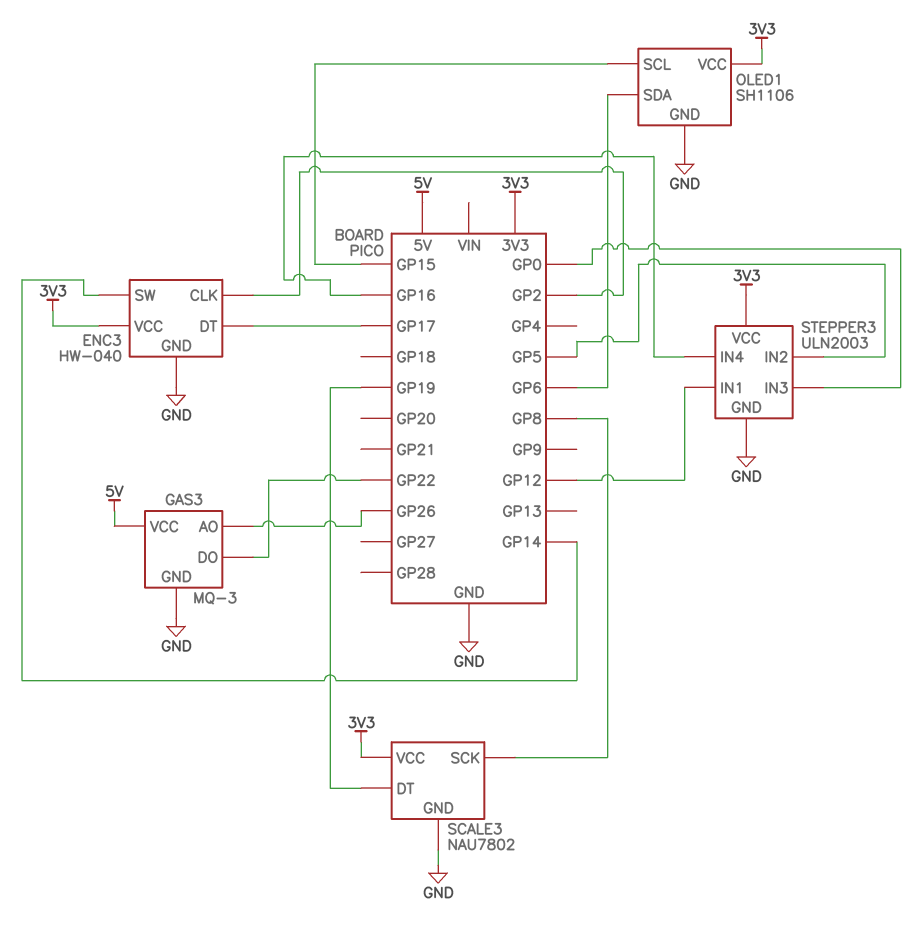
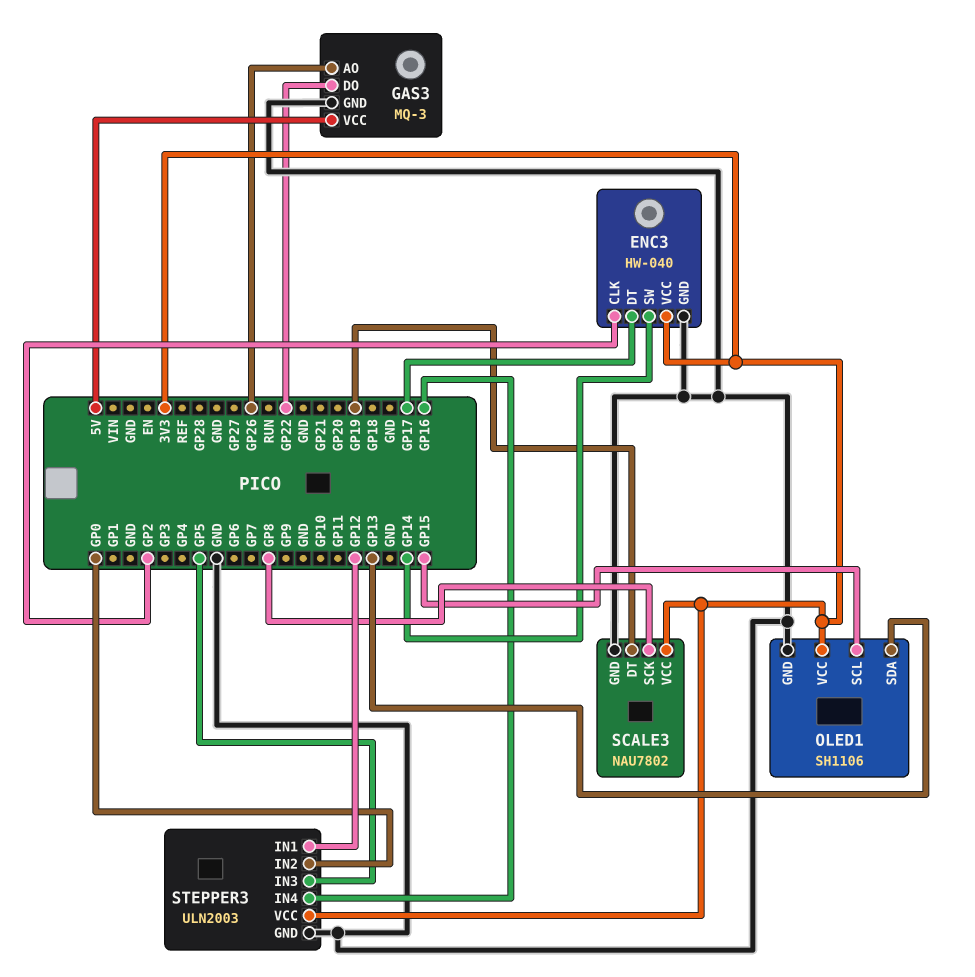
OLED1 pin SDA: GP6 -> GP13
STEPPER3 pin IN2: GP5 -> GP0
STEPPER3 pin IN3: GP0 -> GP5

